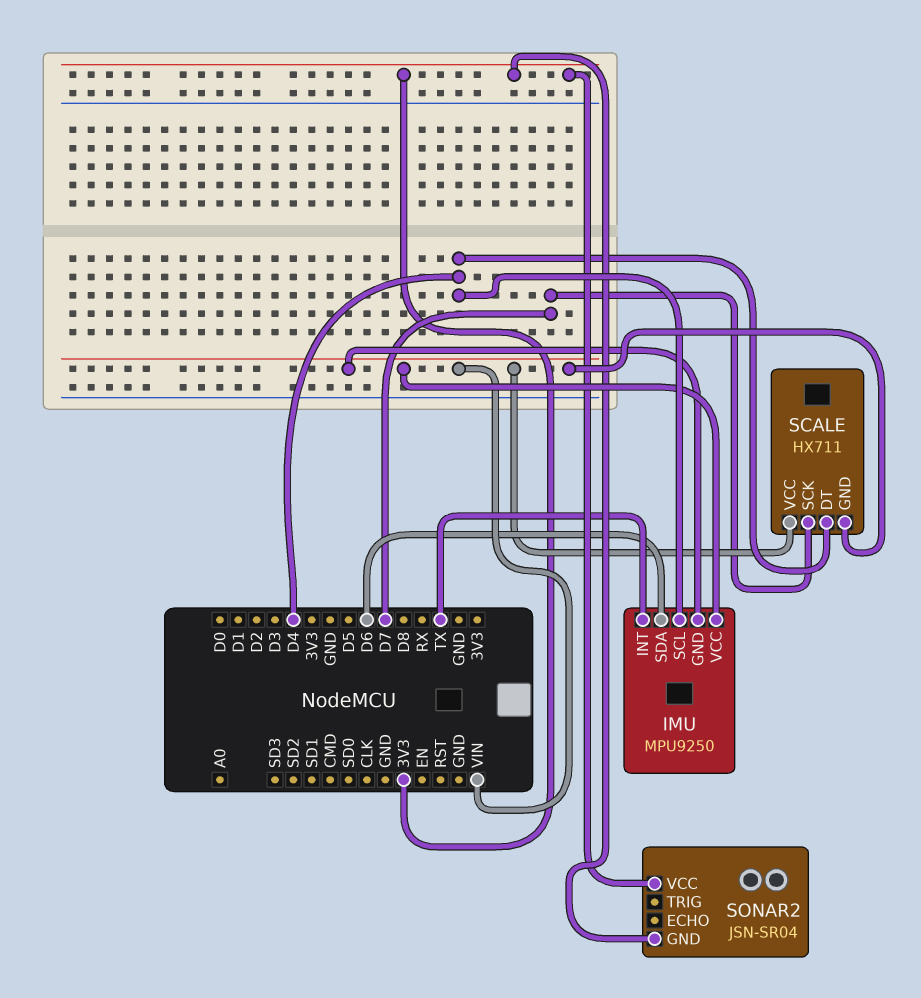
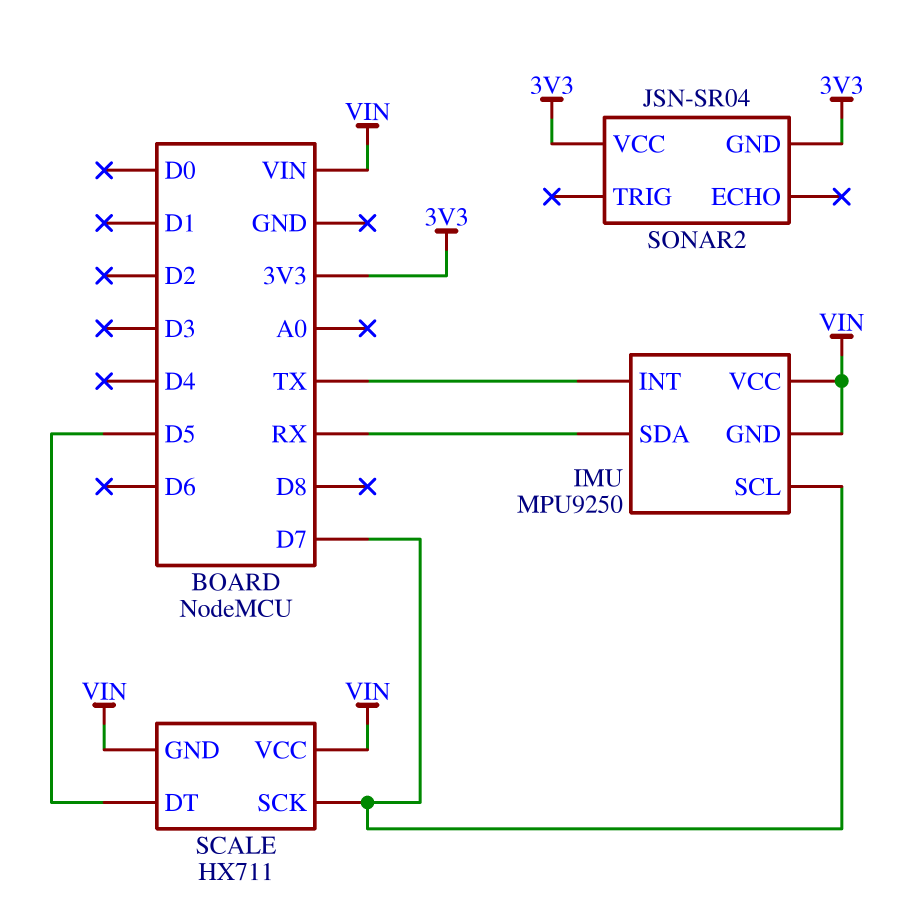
IMU pin SCL: D4 -> D7
IMU pin SDA: D6 -> RX
SCALE pin DT: D4 -> D5

